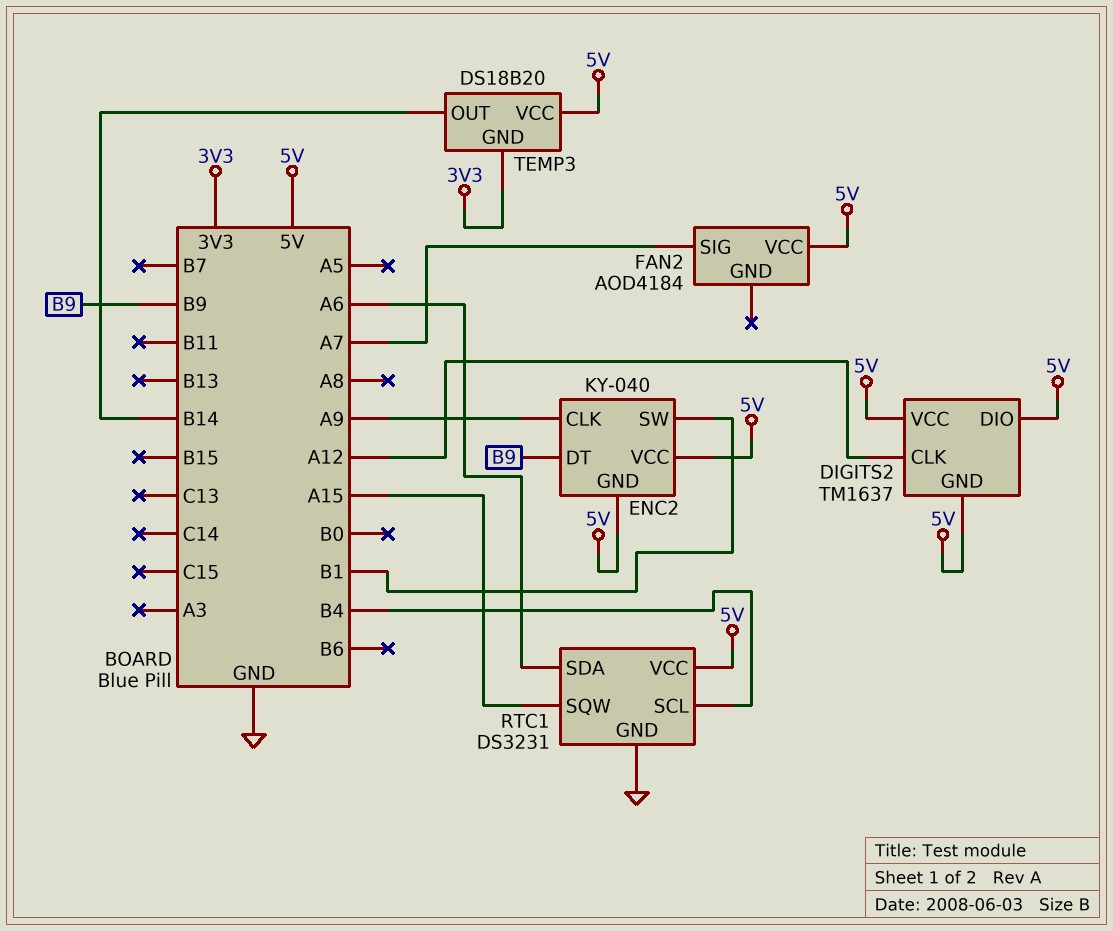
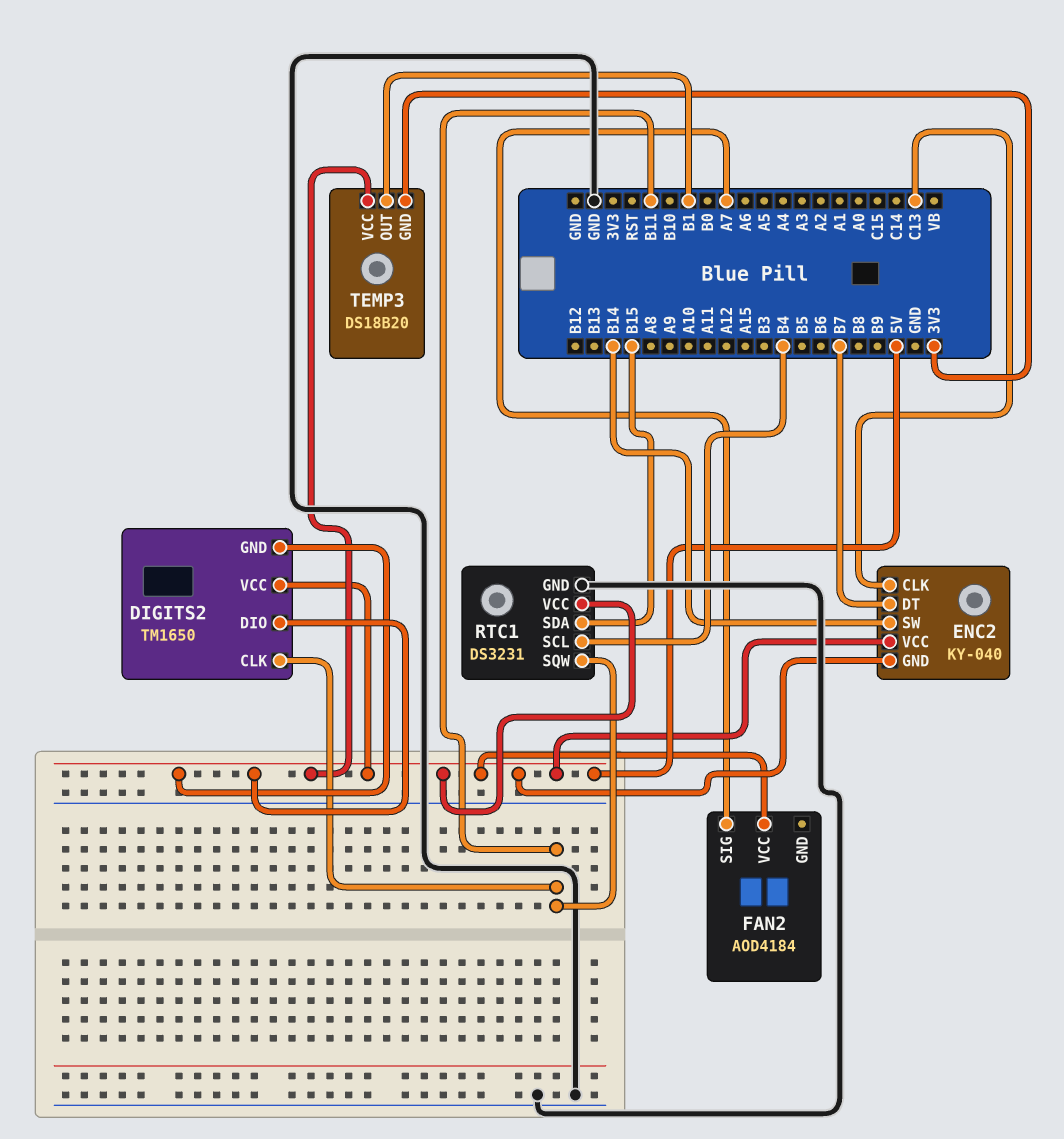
DIGITS2: TM1637 -> TM1650
DIGITS2 pin CLK: A12 -> B11
ENC2 pin CLK: A9 -> C13
ENC2 pin DT: B9 -> B7
ENC2 pin SW: B1 -> B14
RTC1 pin SDA: A6 -> B15
RTC1 pin SQW: A15 -> B11
TEMP3 pin OUT: B14 -> B1

